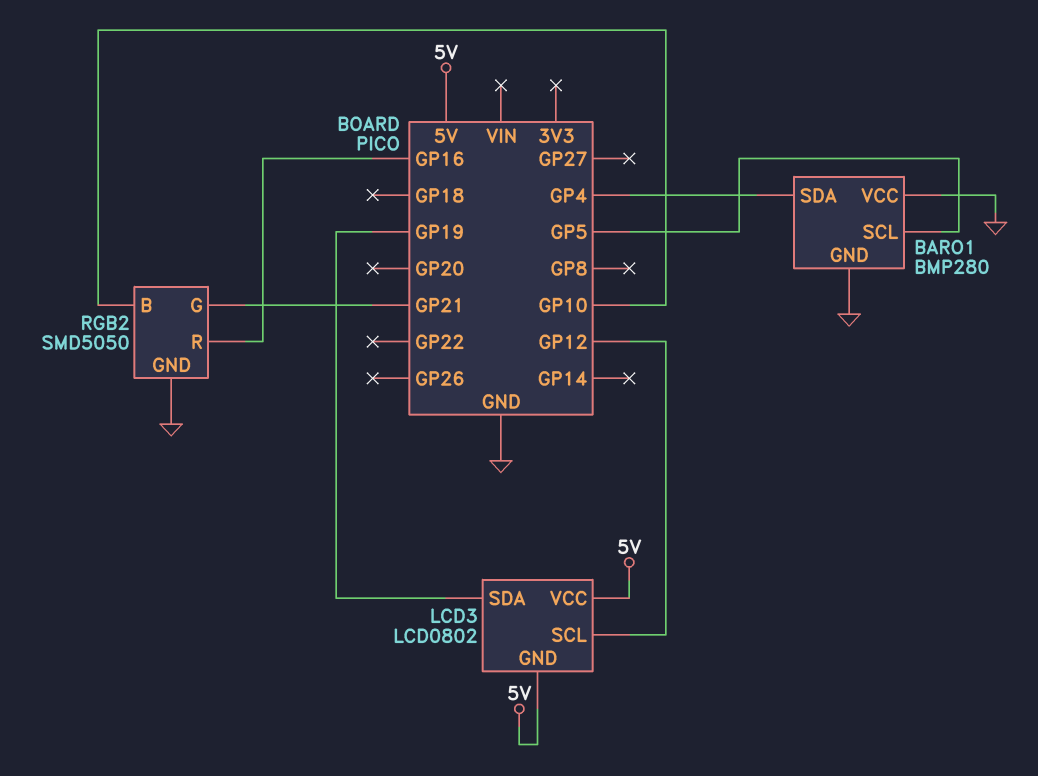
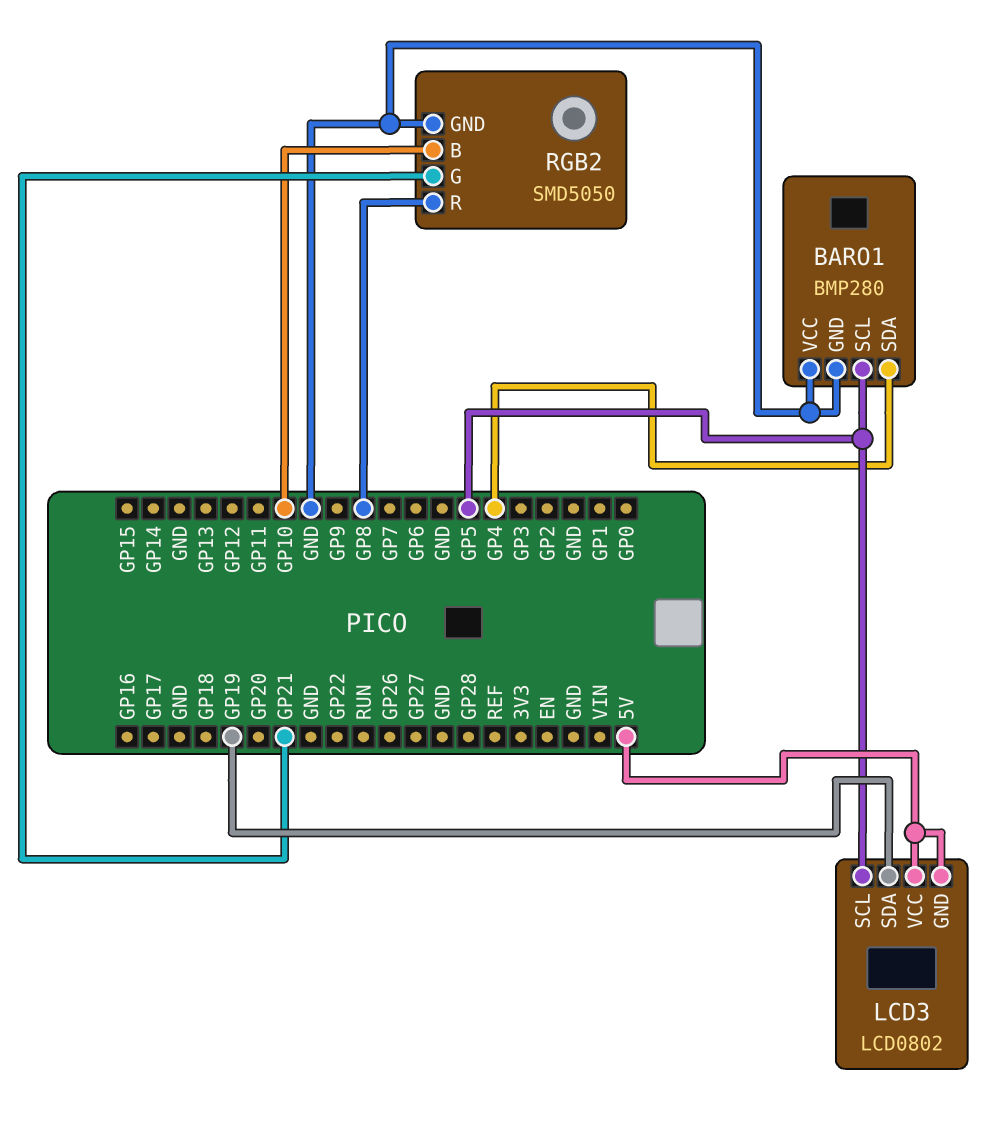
LCD3 pin SCL: GP12 -> GP5
RGB2 pin R: GP16 -> GP8

